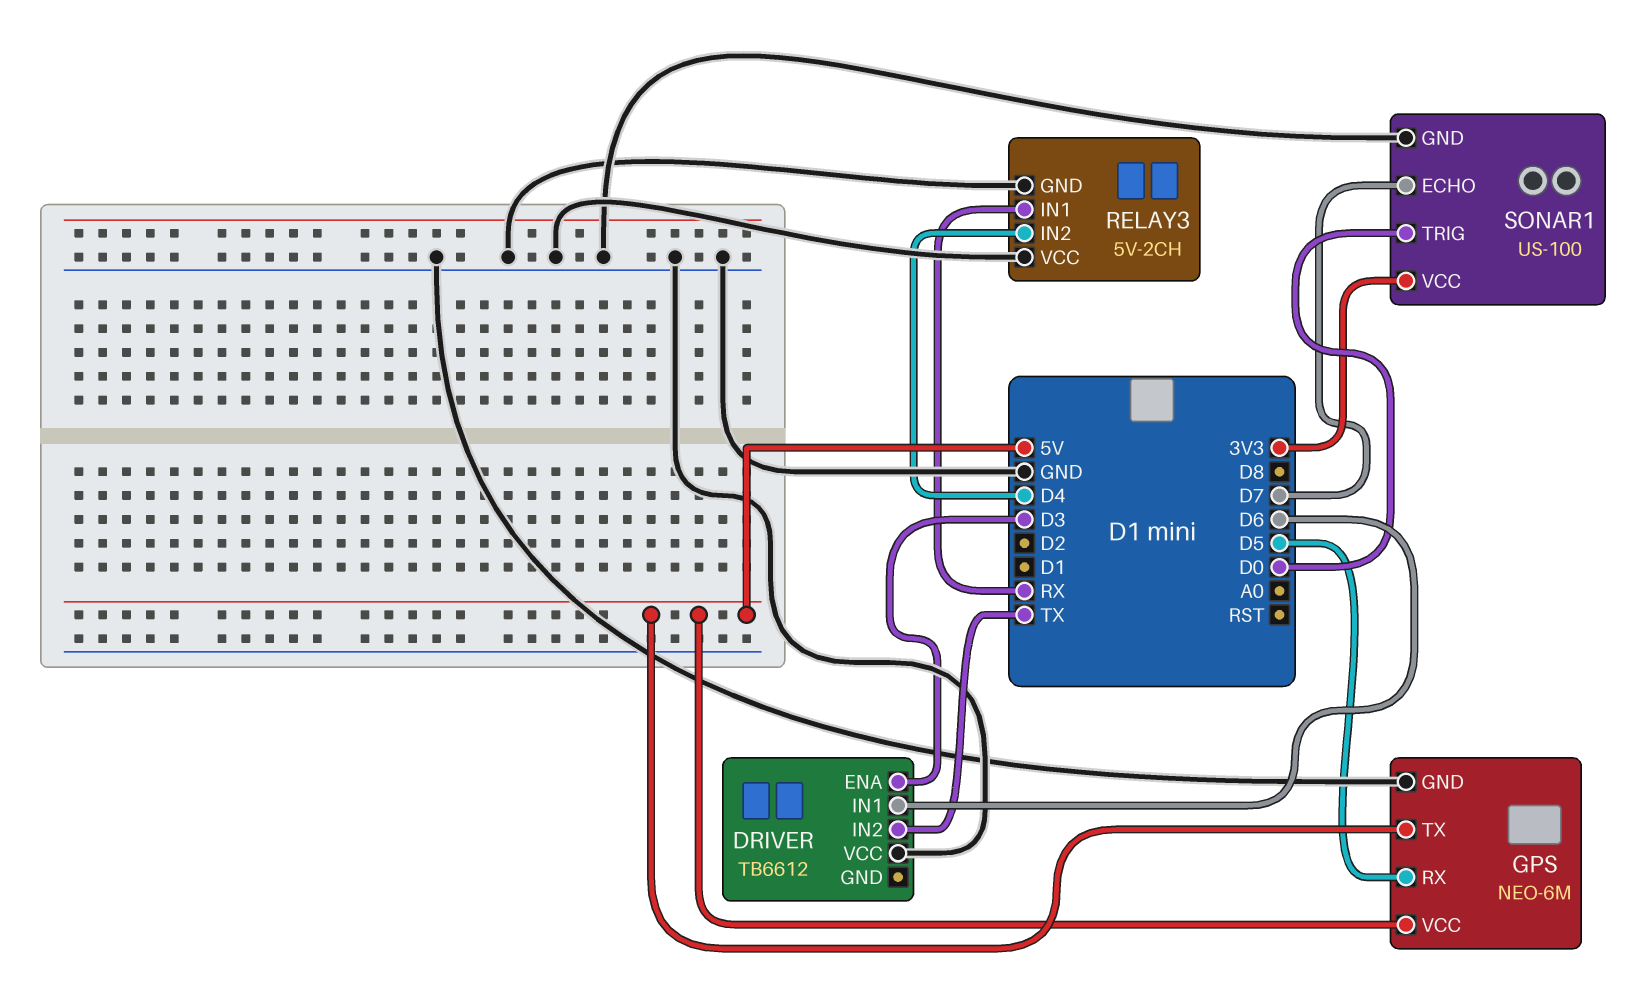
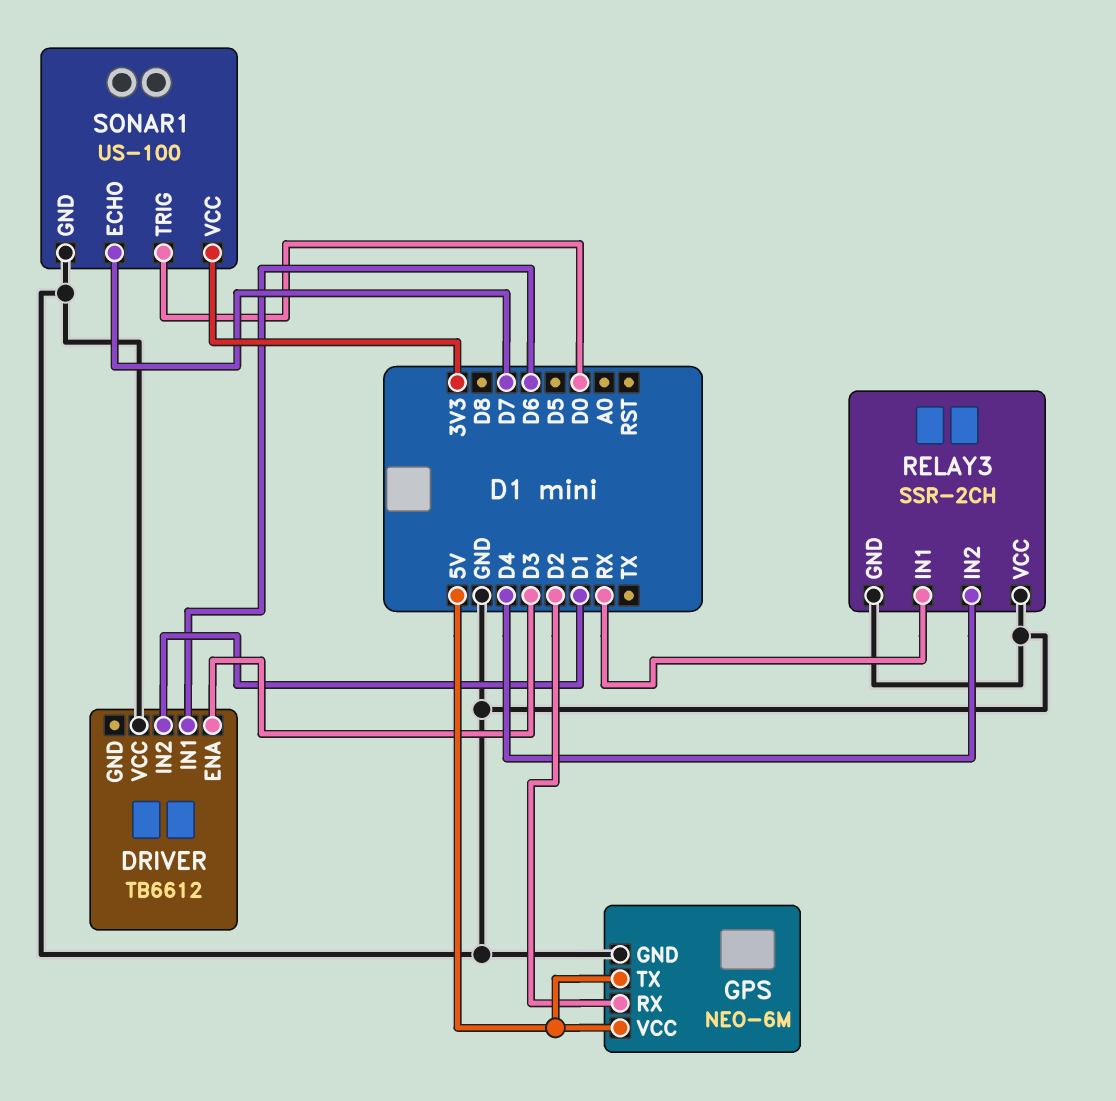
DRIVER pin IN2: TX -> D1
GPS pin RX: D5 -> D2
RELAY3: 5V-2CH -> SSR-2CH

